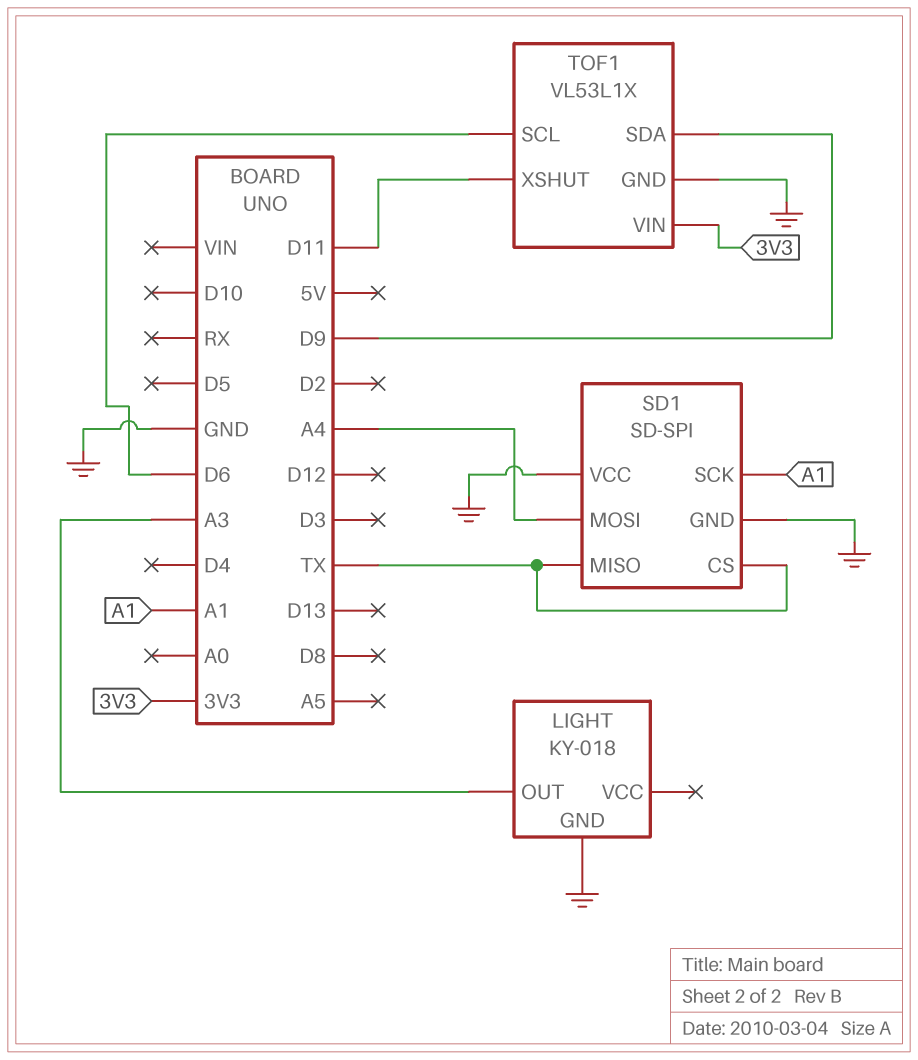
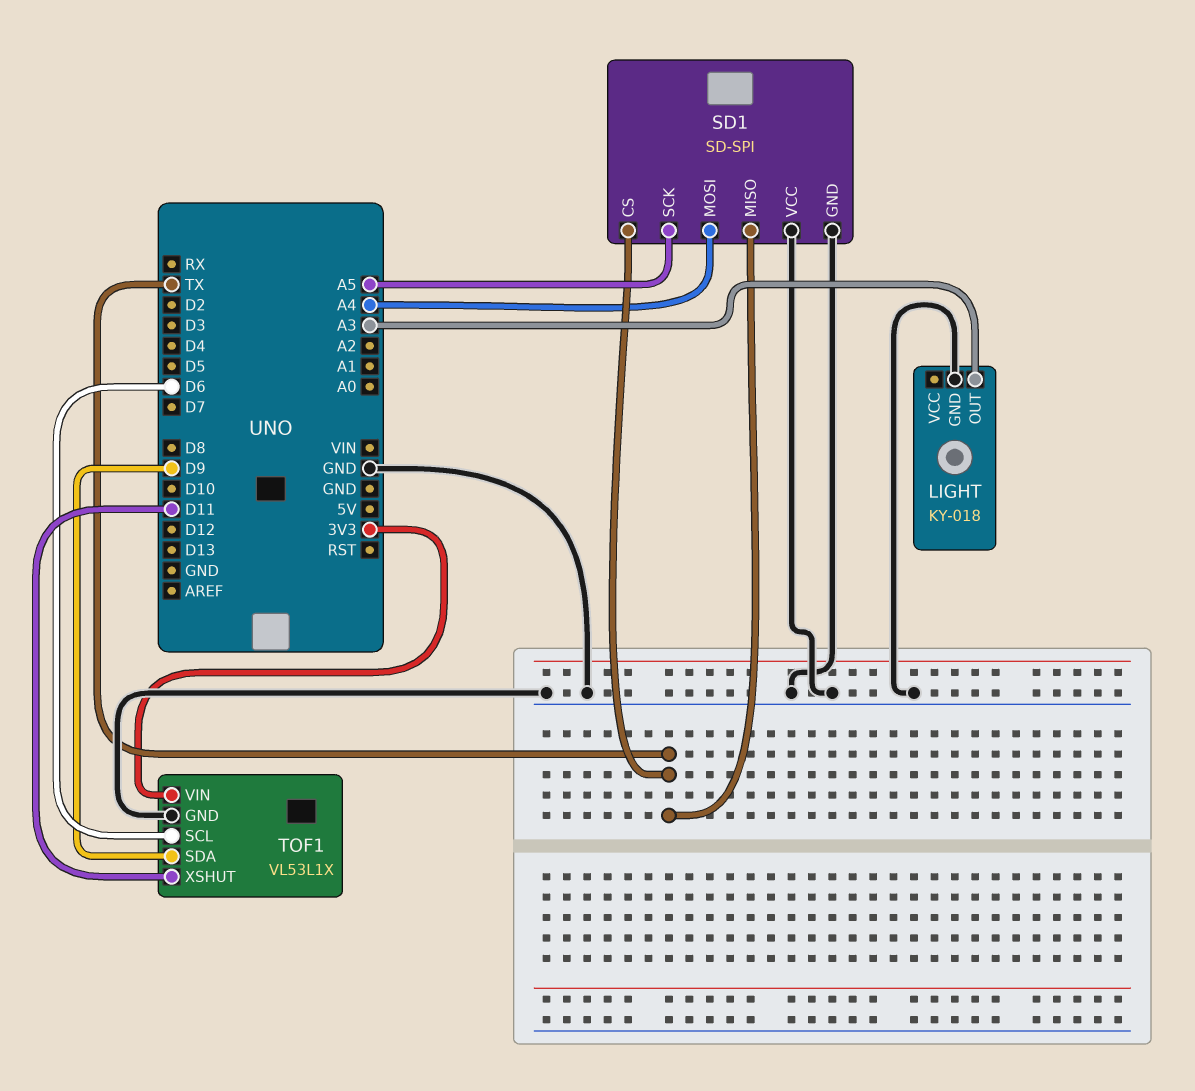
SD1 pin SCK: A1 -> A5

